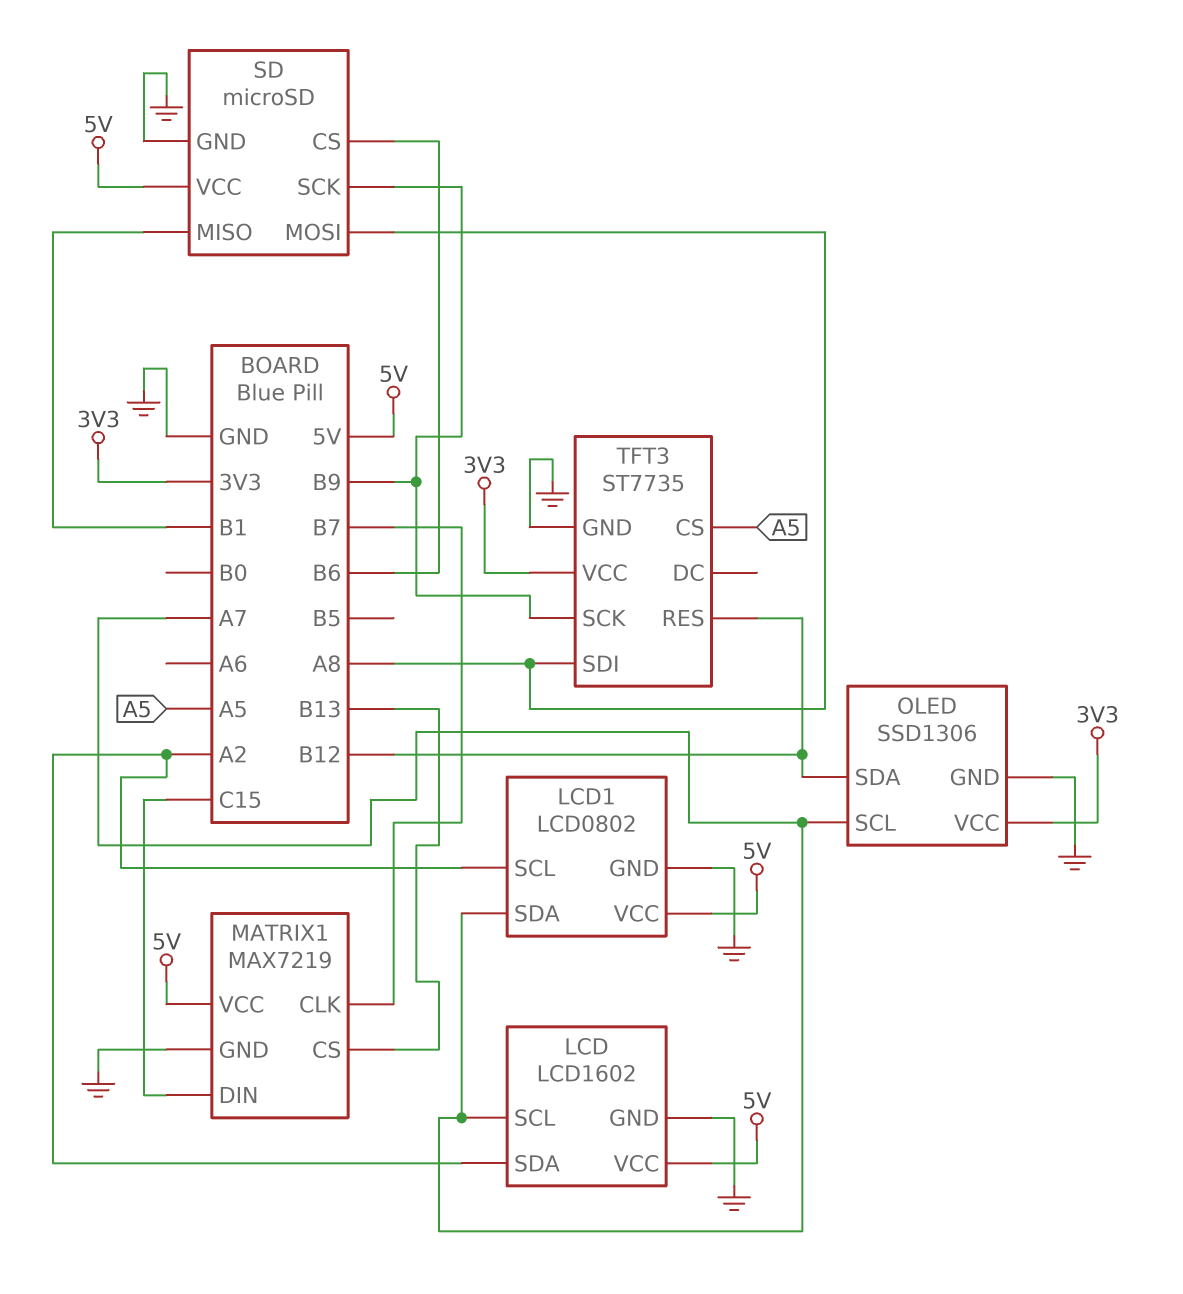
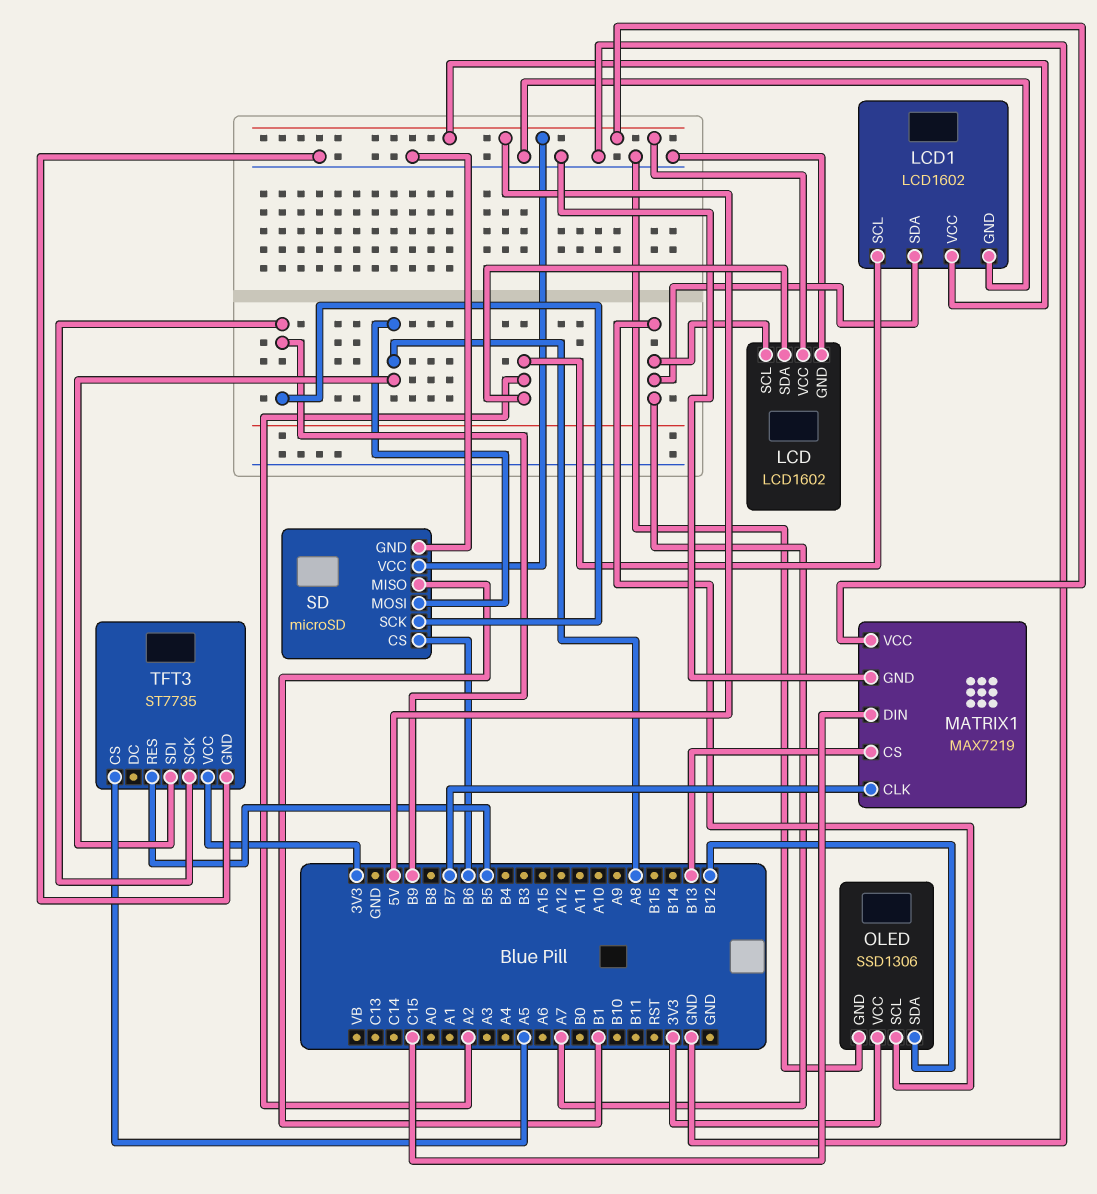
LCD1: LCD0802 -> LCD1602
TFT3 pin RES: B12 -> B5

